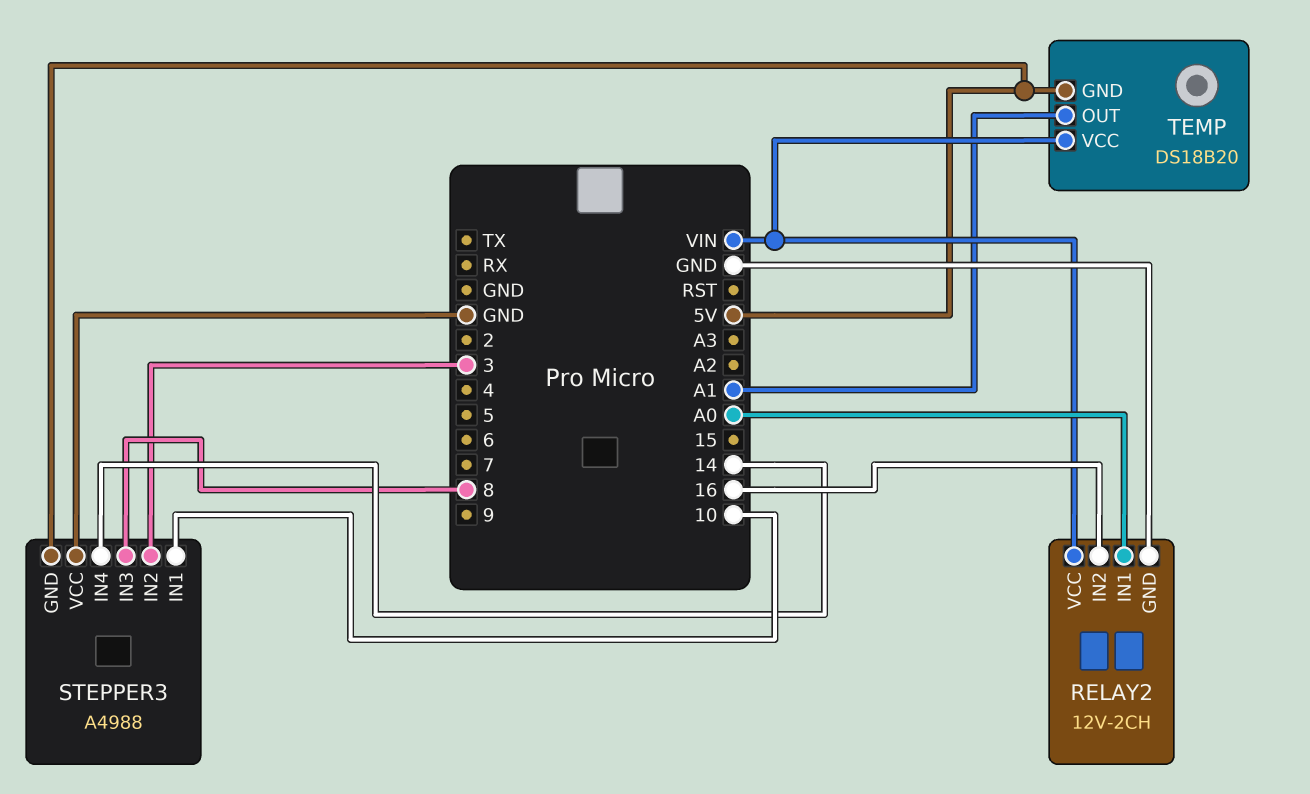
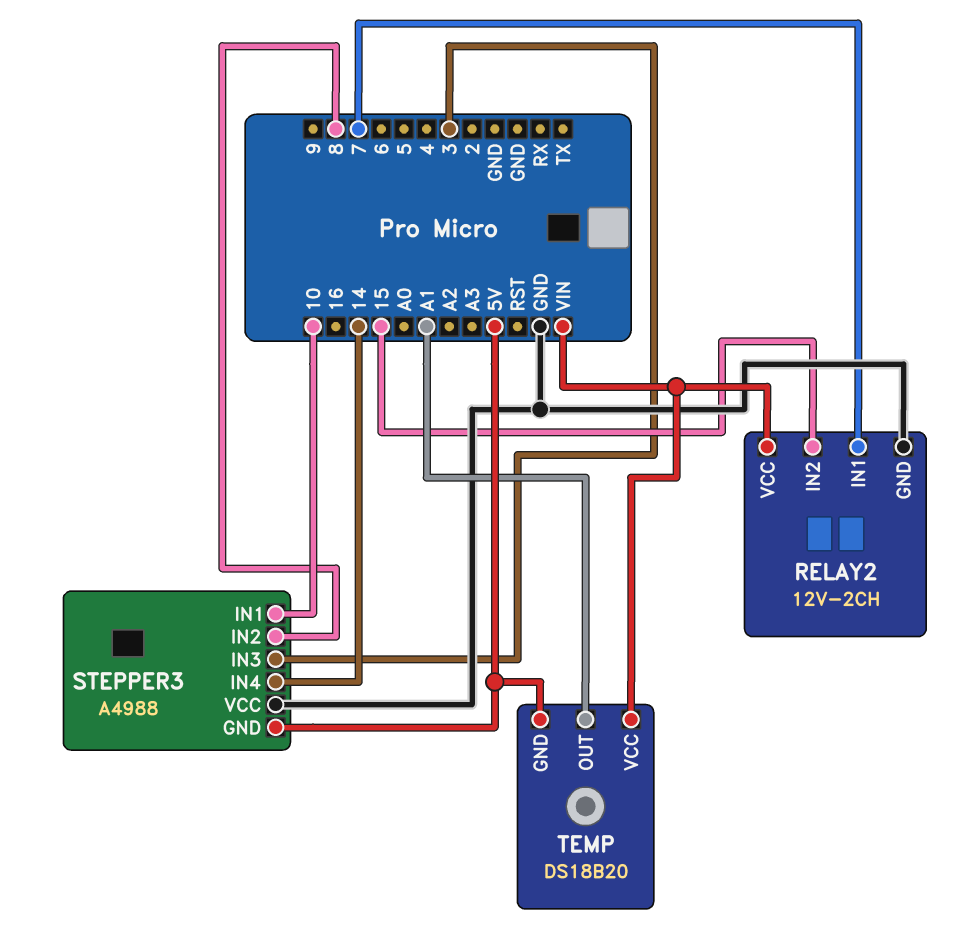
RELAY2 pin IN1: A0 -> 7
RELAY2 pin IN2: 16 -> 15
STEPPER3 pin IN2: 3 -> 8
STEPPER3 pin IN3: 8 -> 3

